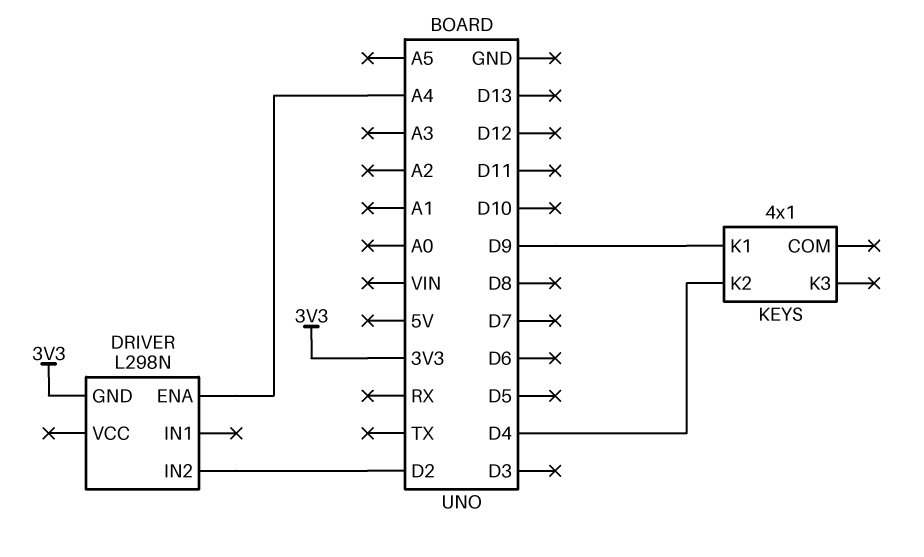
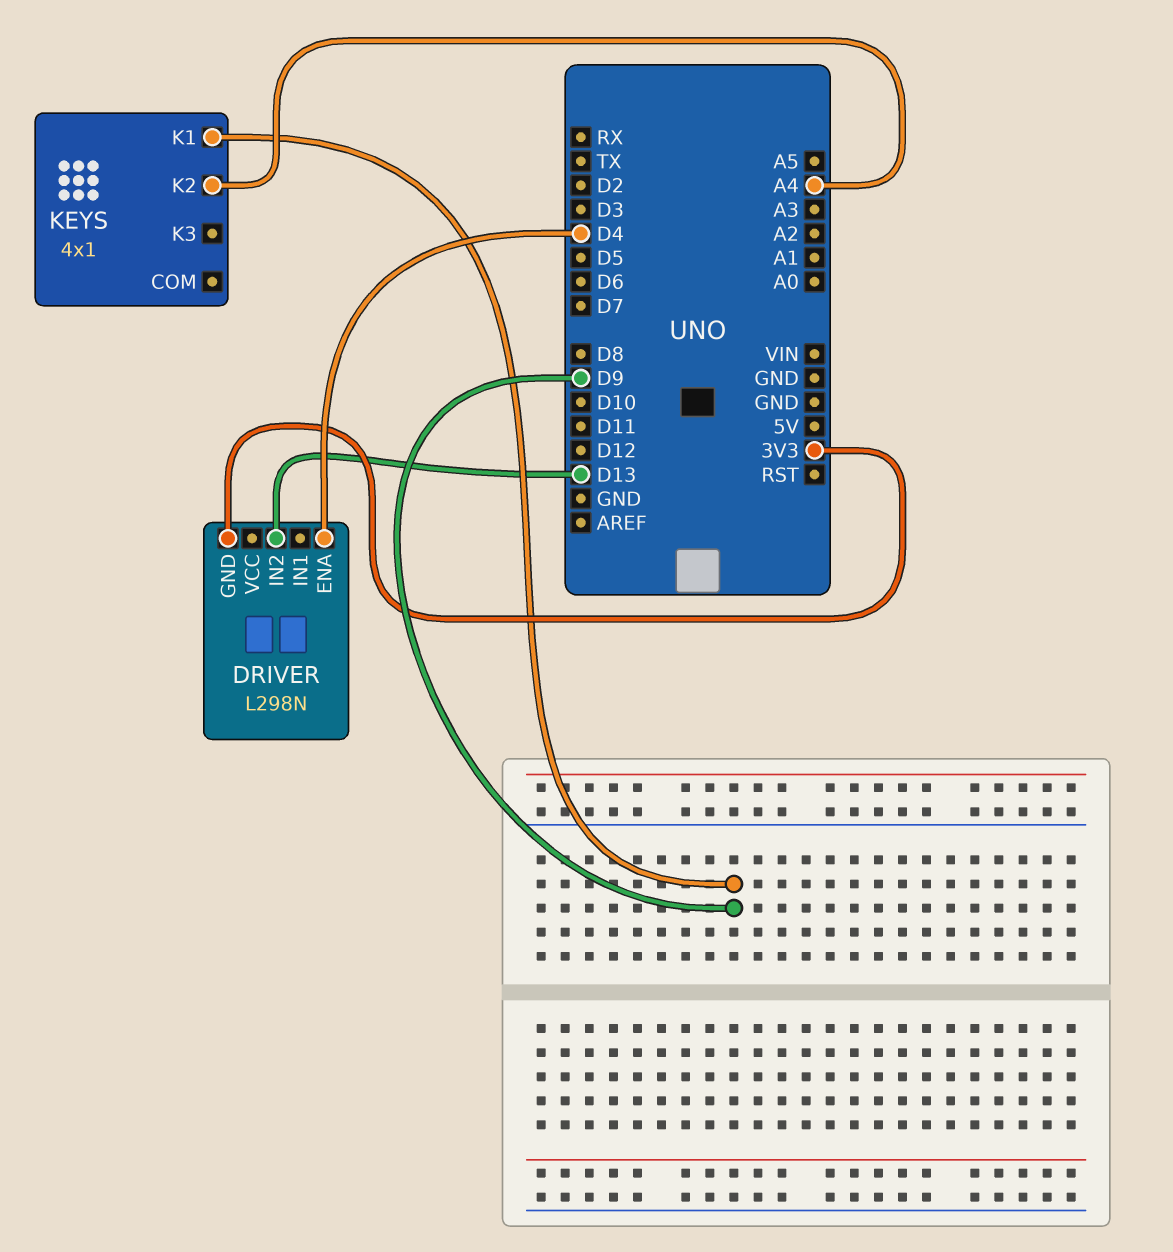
DRIVER pin ENA: A4 -> D4
DRIVER pin IN2: D2 -> D13
KEYS pin K2: D4 -> A4

